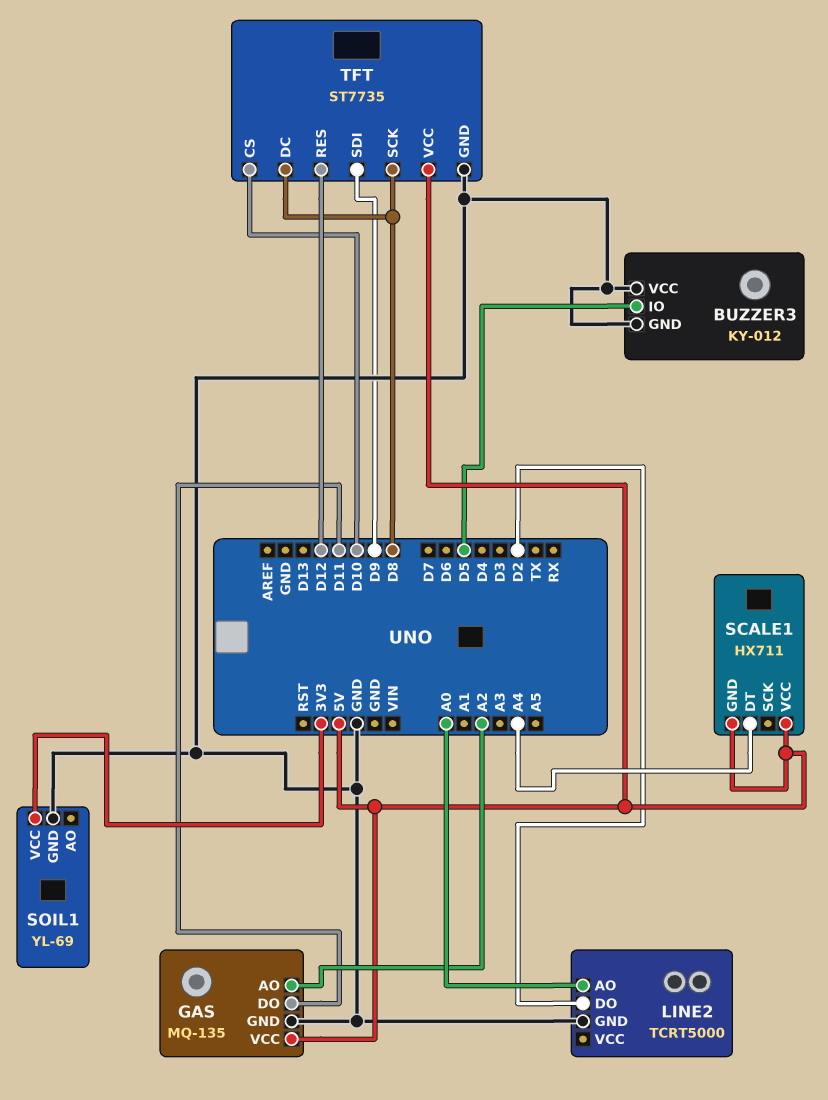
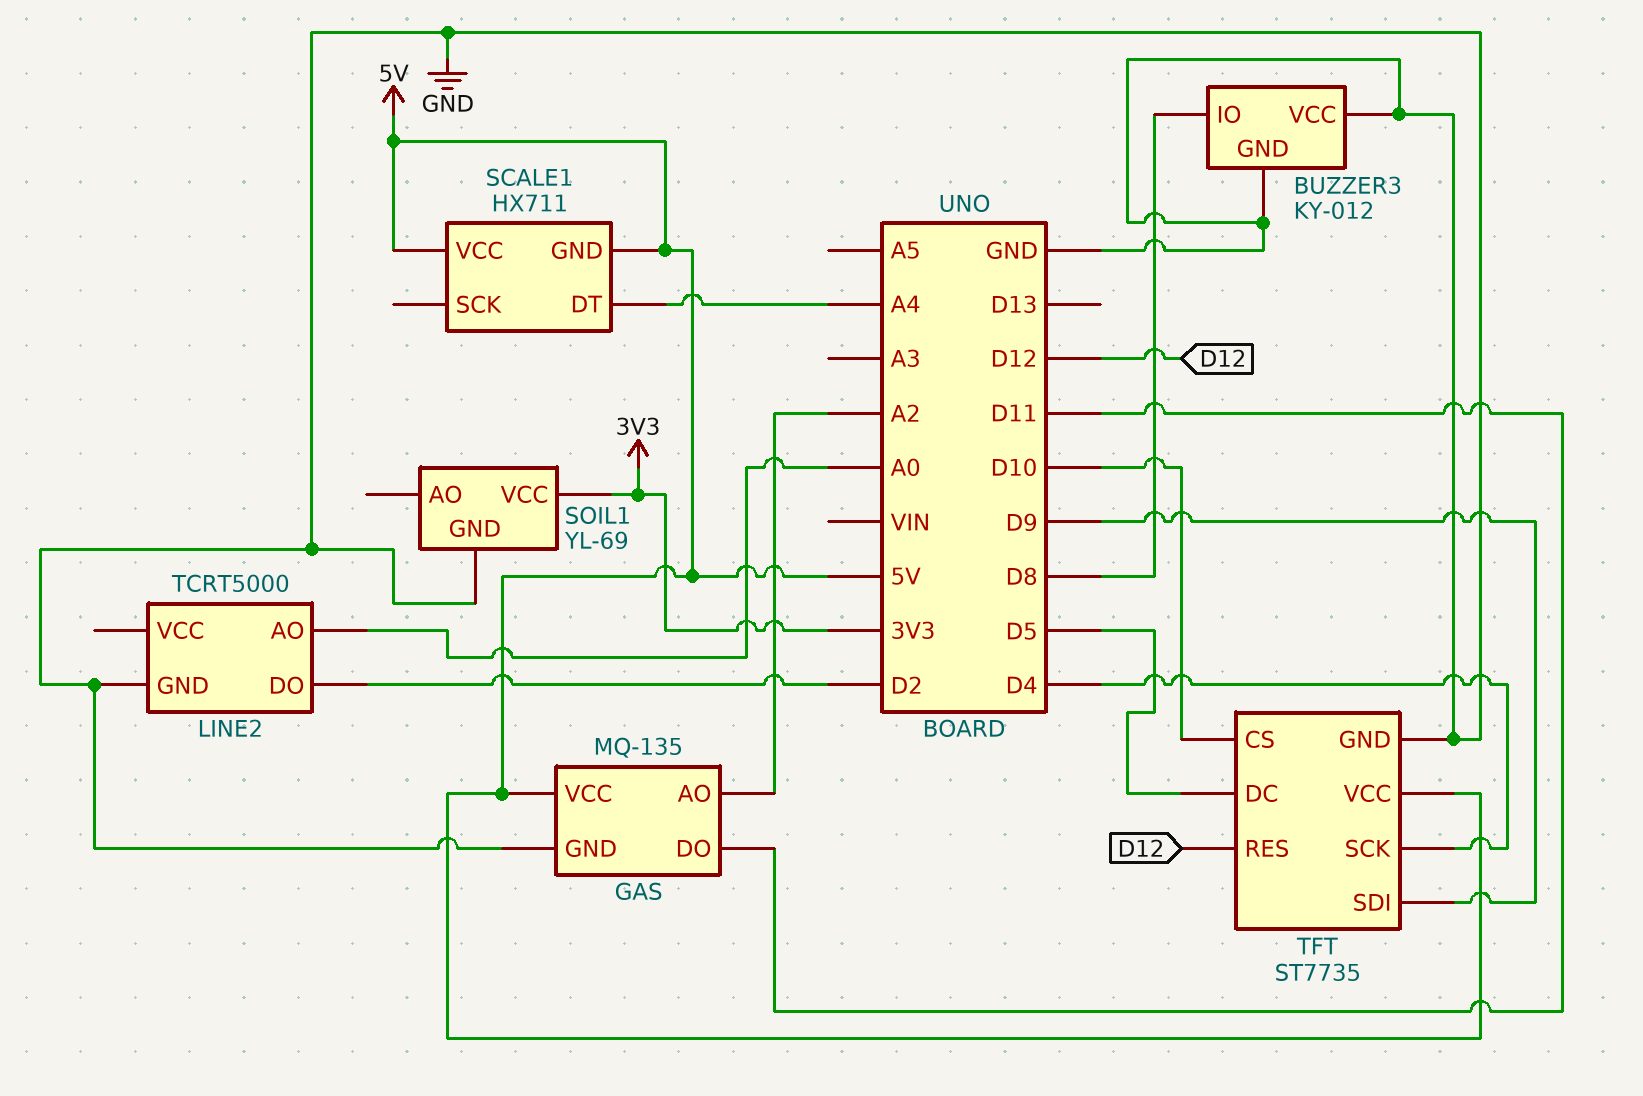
BUZZER3 pin IO: D5 -> D8
TFT pin DC: D8 -> D5
TFT pin SCK: D8 -> D4

